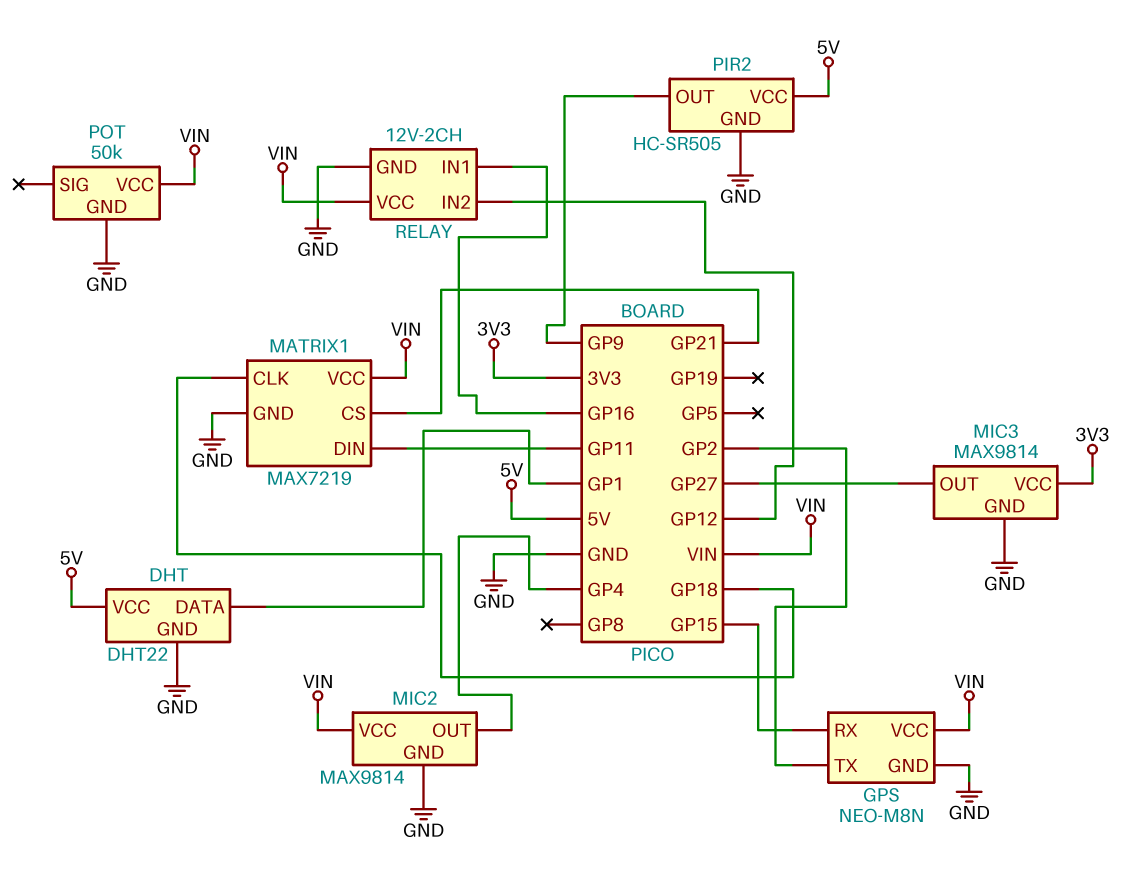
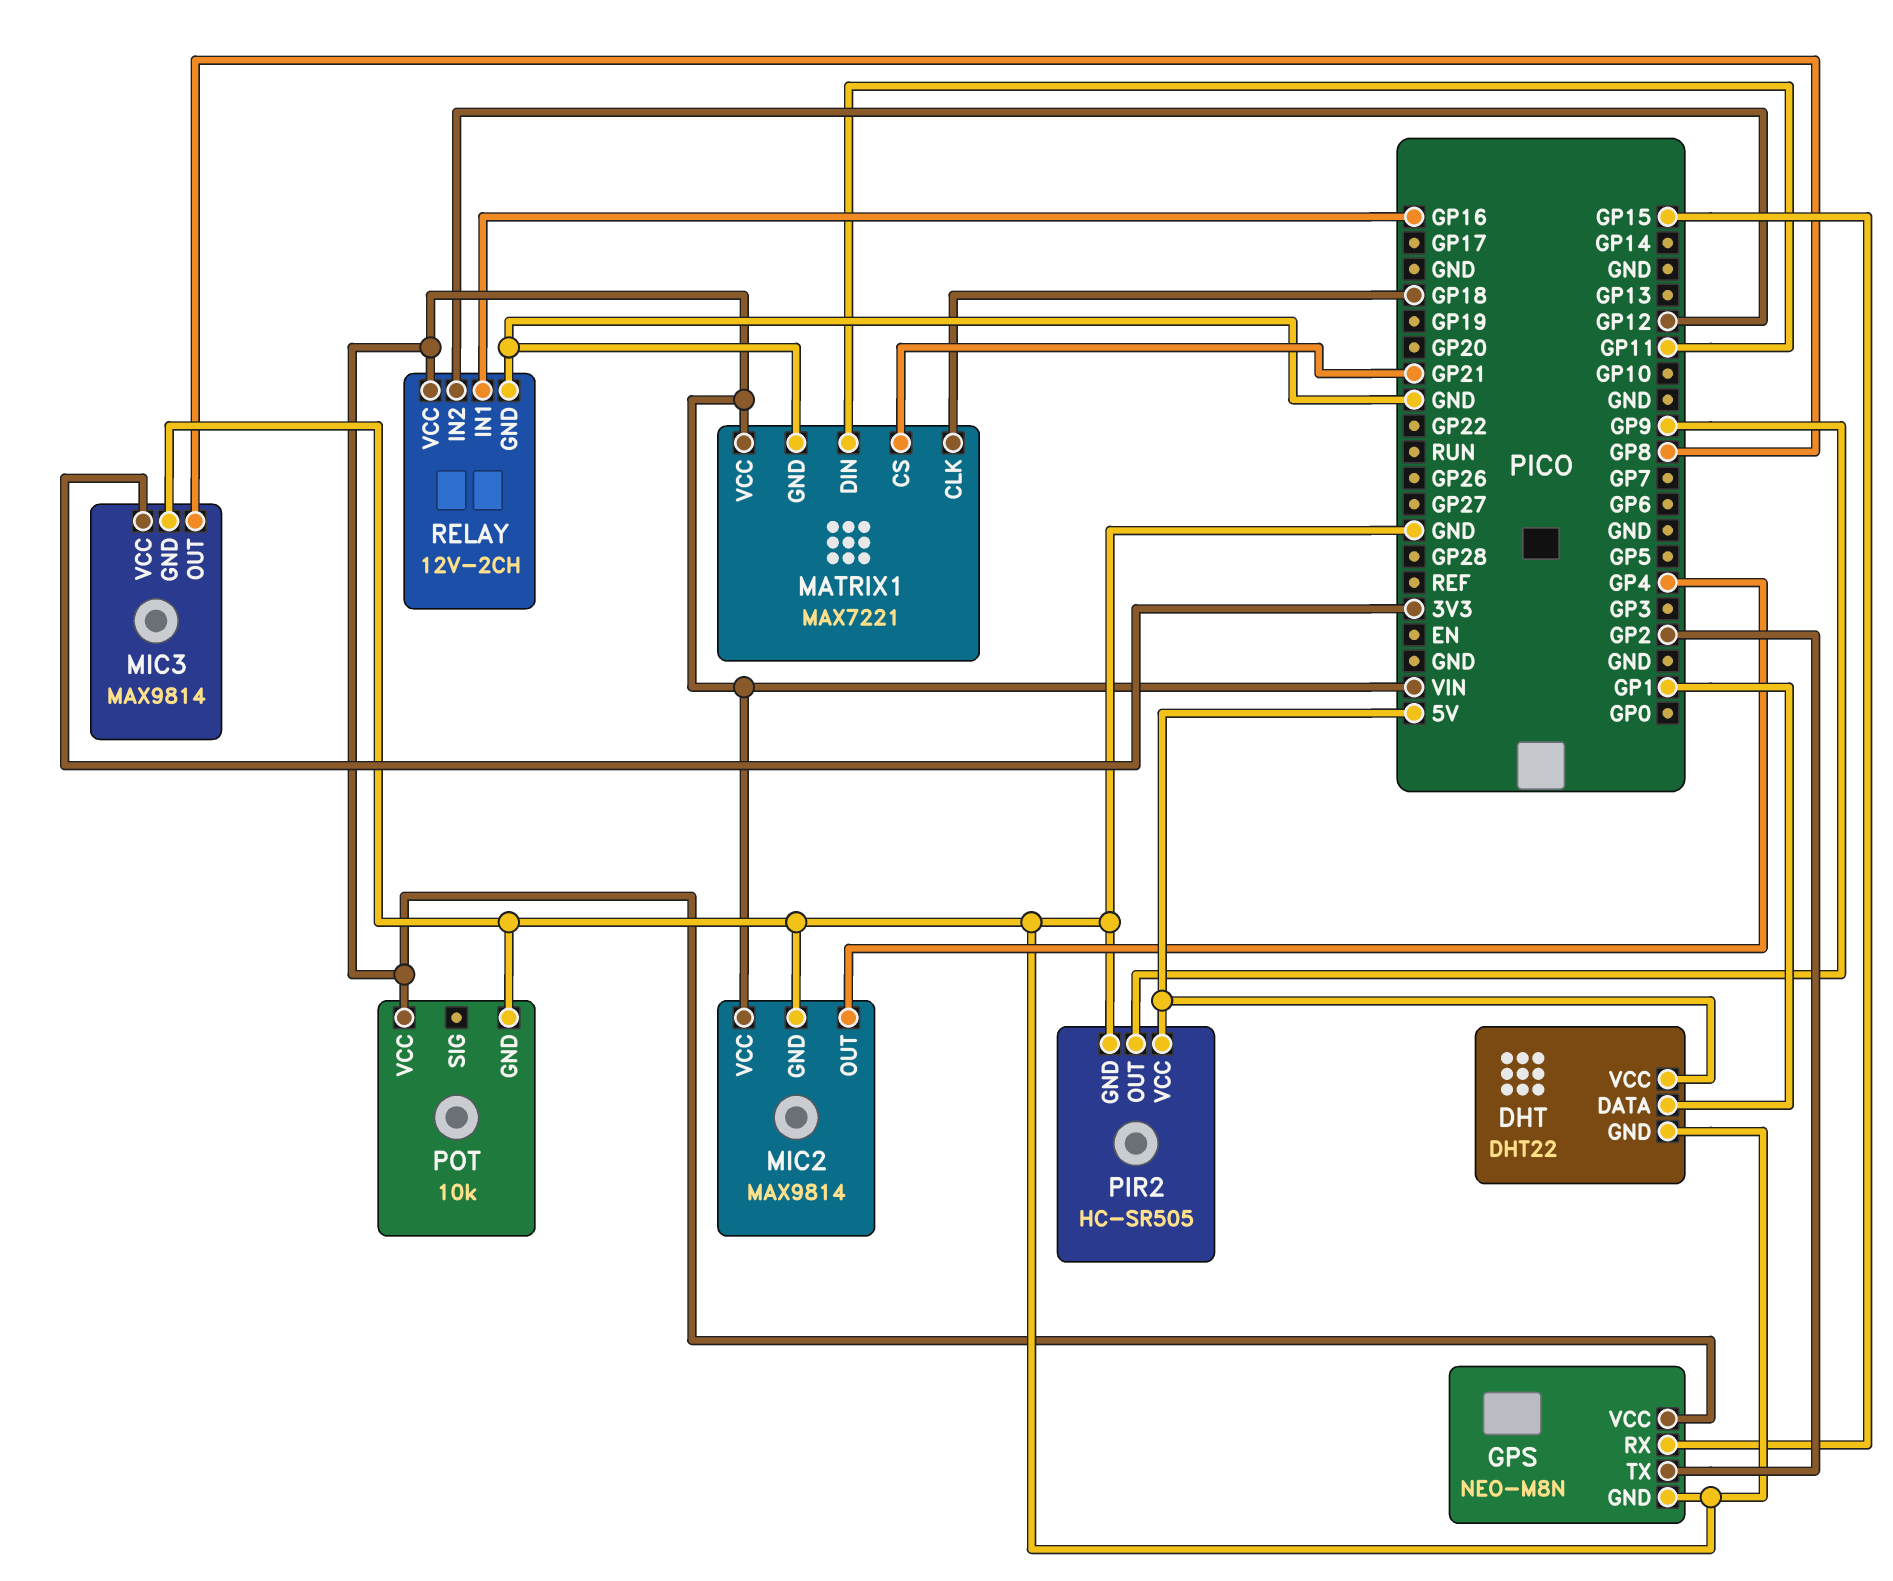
MATRIX1: MAX7219 -> MAX7221
MIC3 pin OUT: GP27 -> GP8
POT: 50k -> 10k

